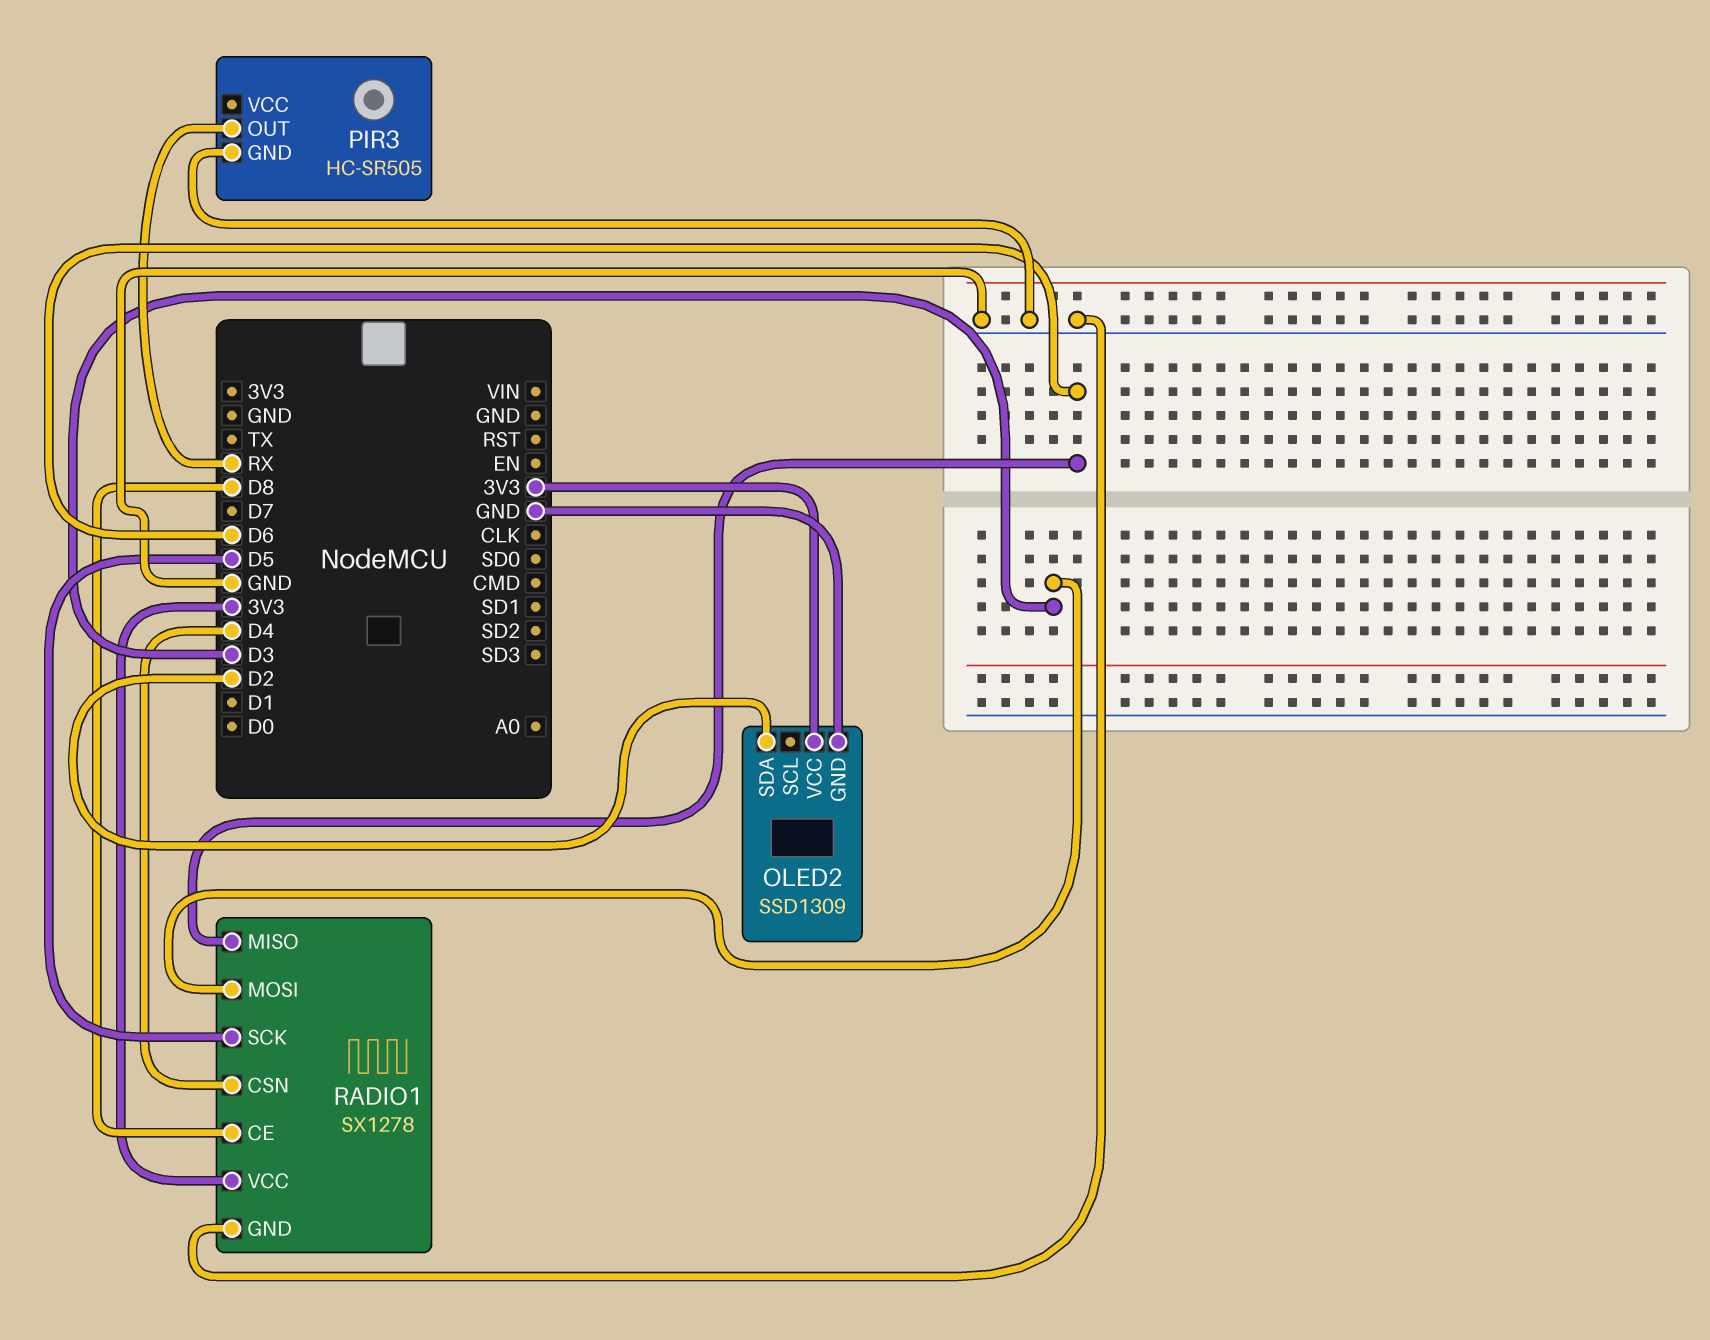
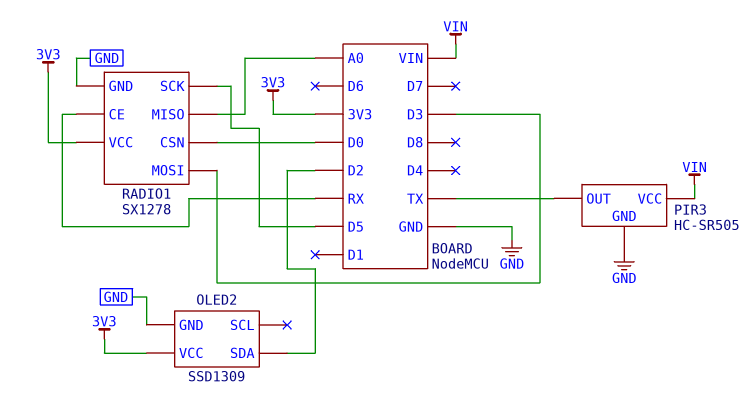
PIR3 pin OUT: RX -> TX
PIR3 pin VCC: none -> VIN
RADIO1 pin CE: D8 -> RX
RADIO1 pin CSN: D4 -> D0
RADIO1 pin MISO: D6 -> A0

